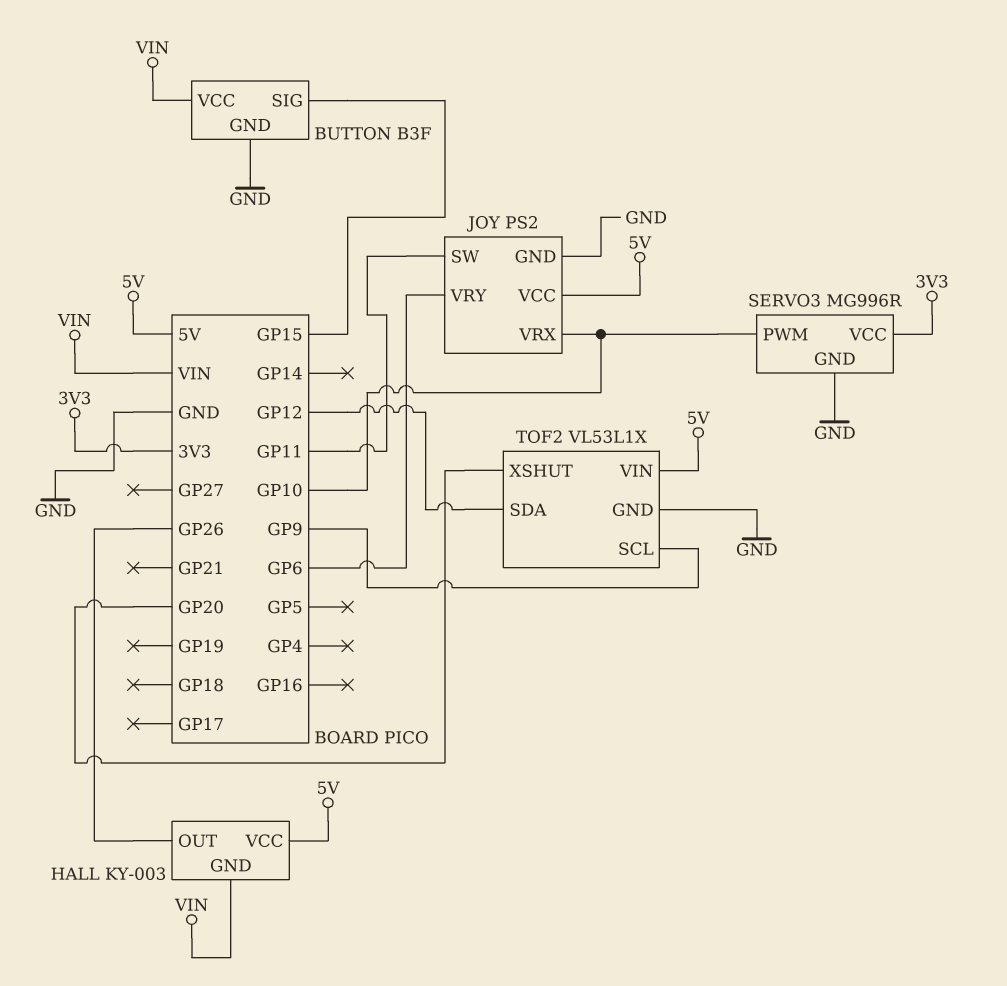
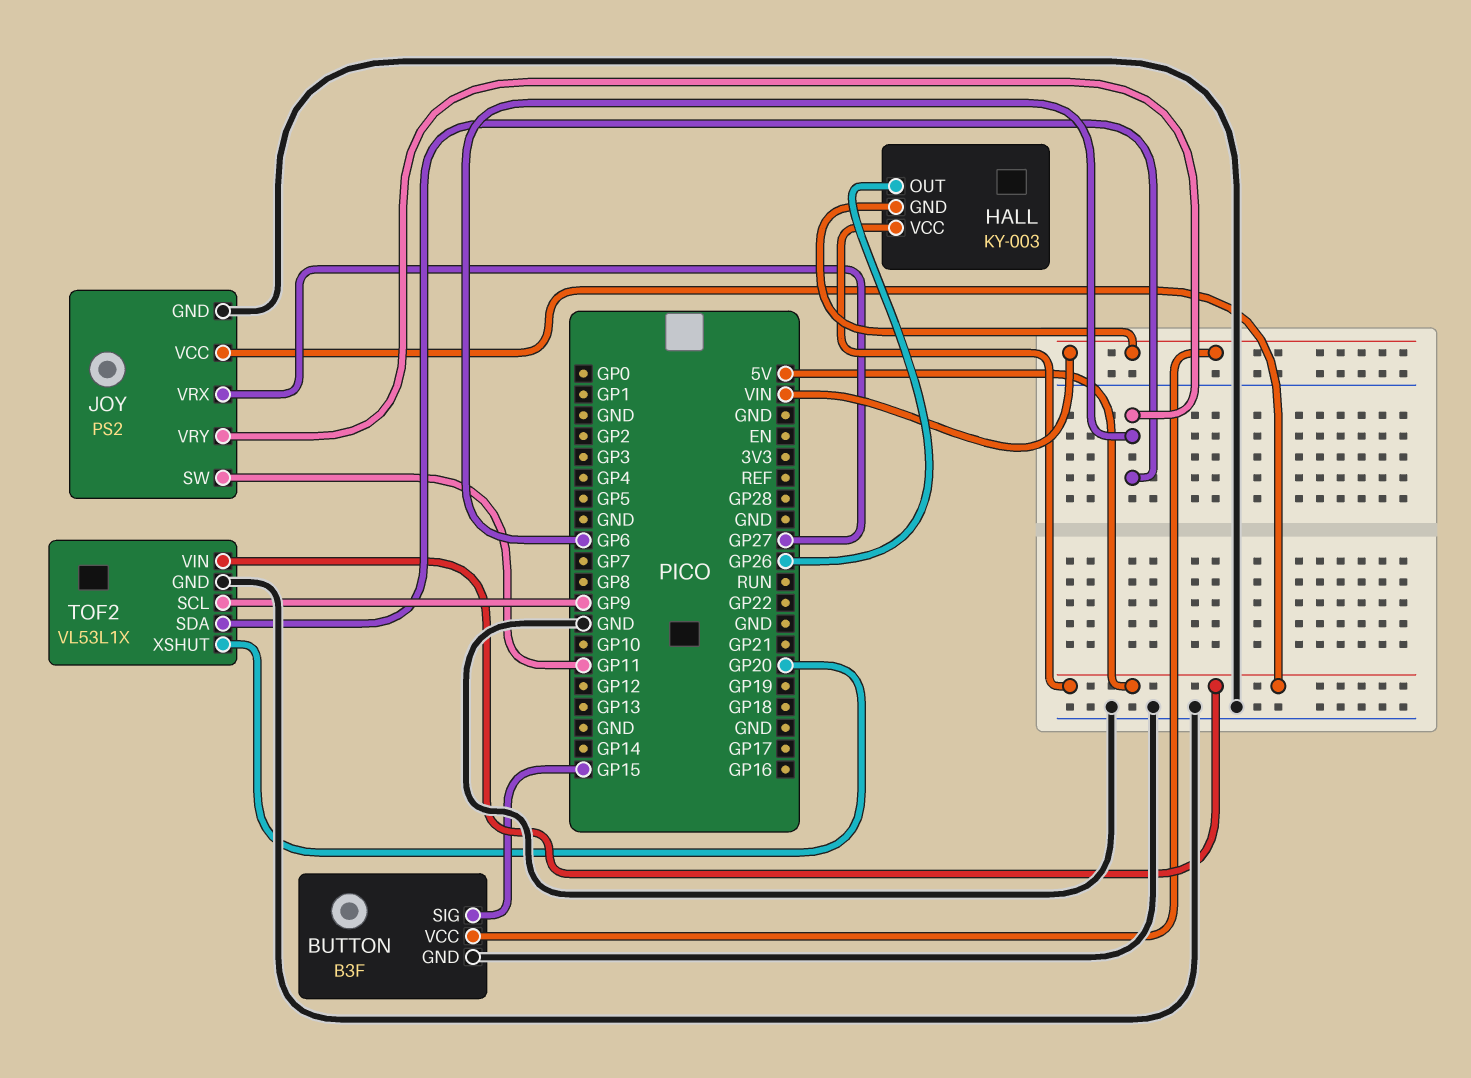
JOY pin VRX: GP10 -> GP27
SERVO3: MG996R -> none
SERVO3 pin GND: GND -> none
SERVO3 pin PWM: GP10 -> none
SERVO3 pin VCC: 3V3 -> none
TOF2 pin SDA: GP12 -> GP6

